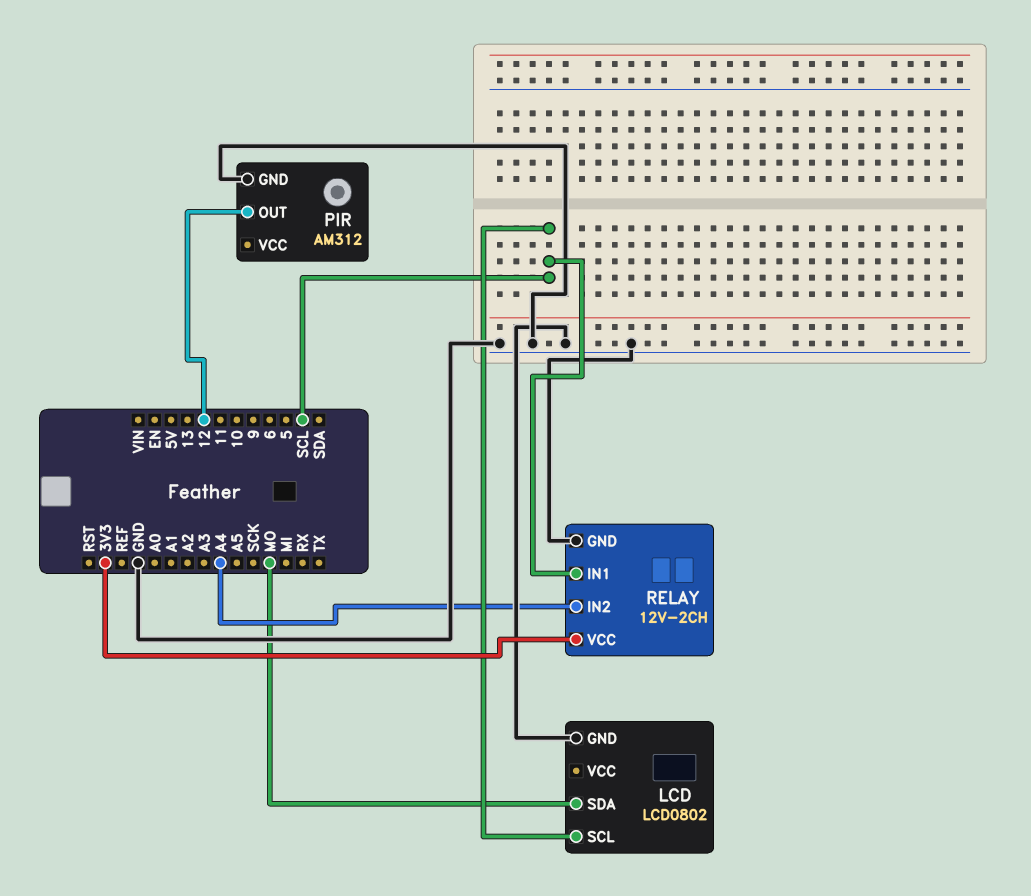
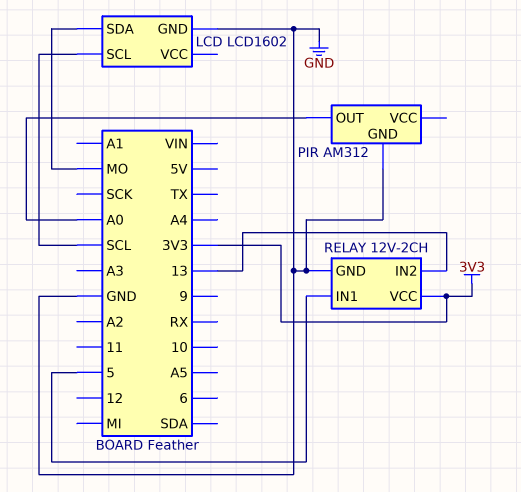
LCD: LCD0802 -> LCD1602
PIR pin OUT: 12 -> A0
RELAY pin IN1: SCL -> 5
RELAY pin IN2: A4 -> 13

